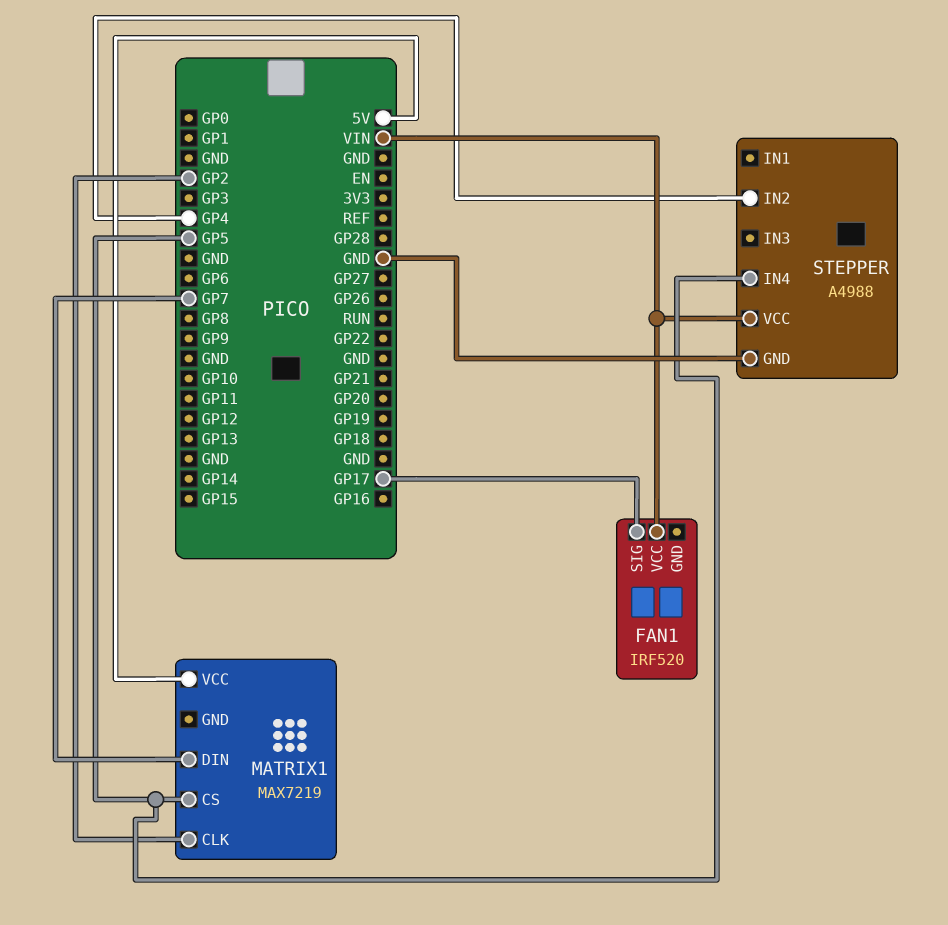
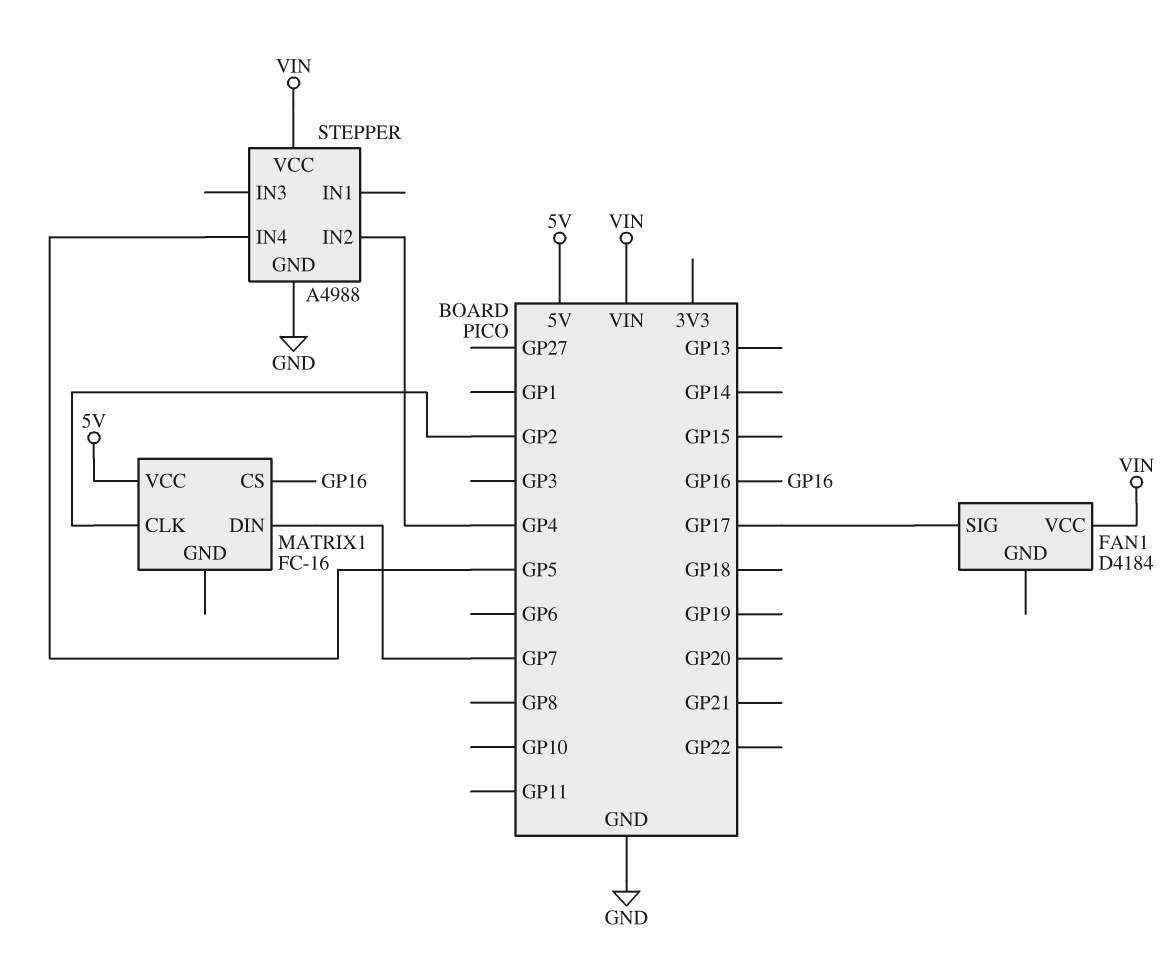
FAN1: IRF520 -> D4184
MATRIX1: MAX7219 -> FC-16
MATRIX1 pin CS: GP5 -> GP16

